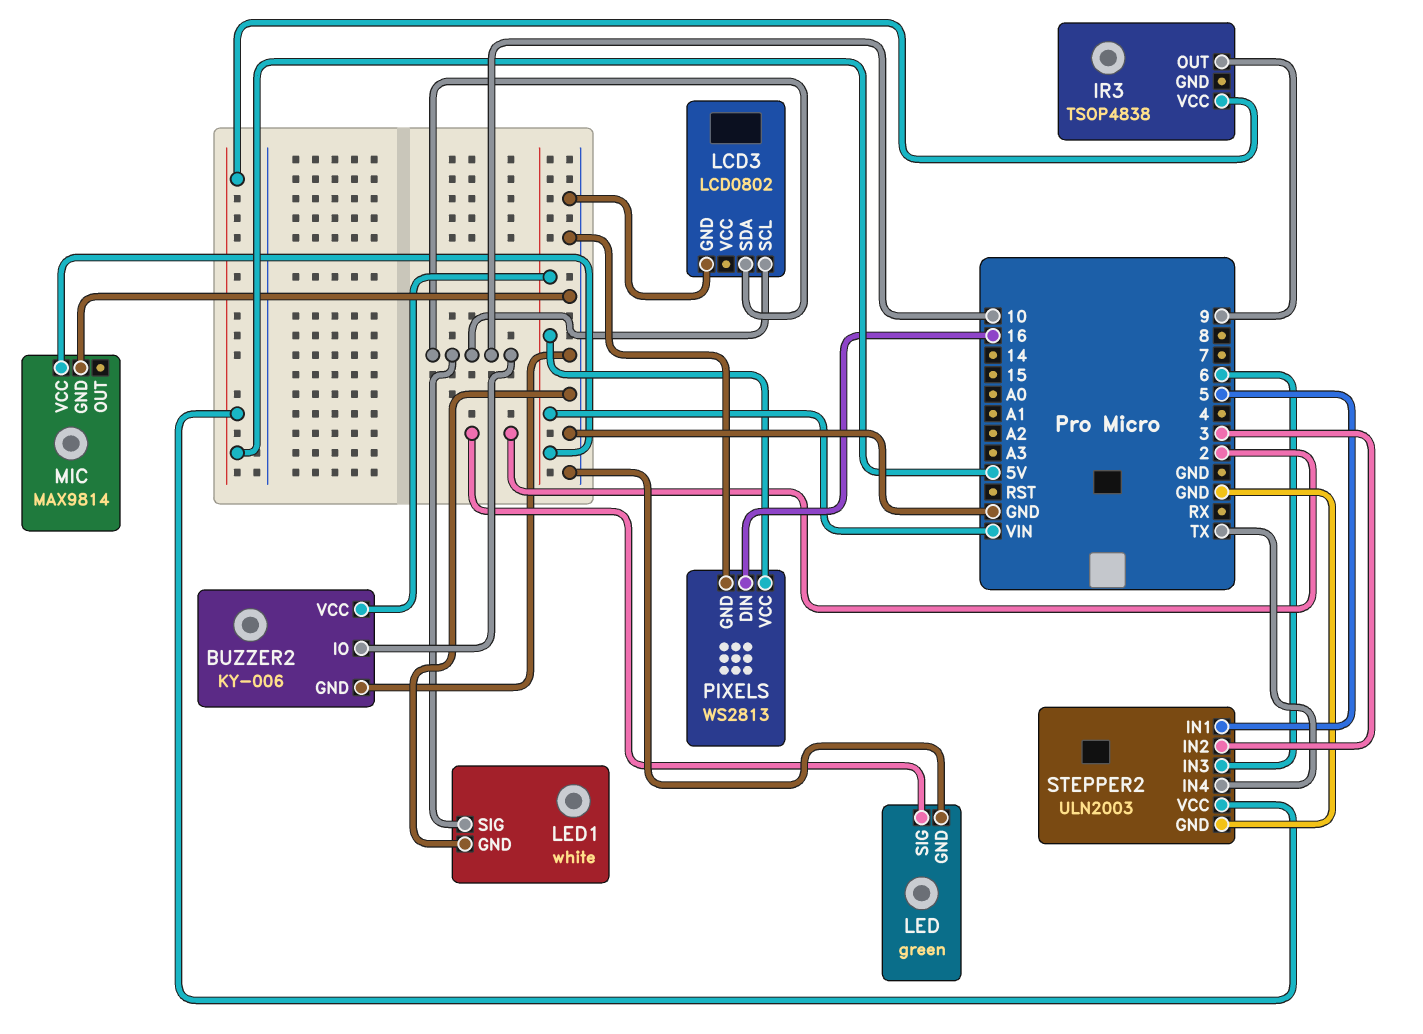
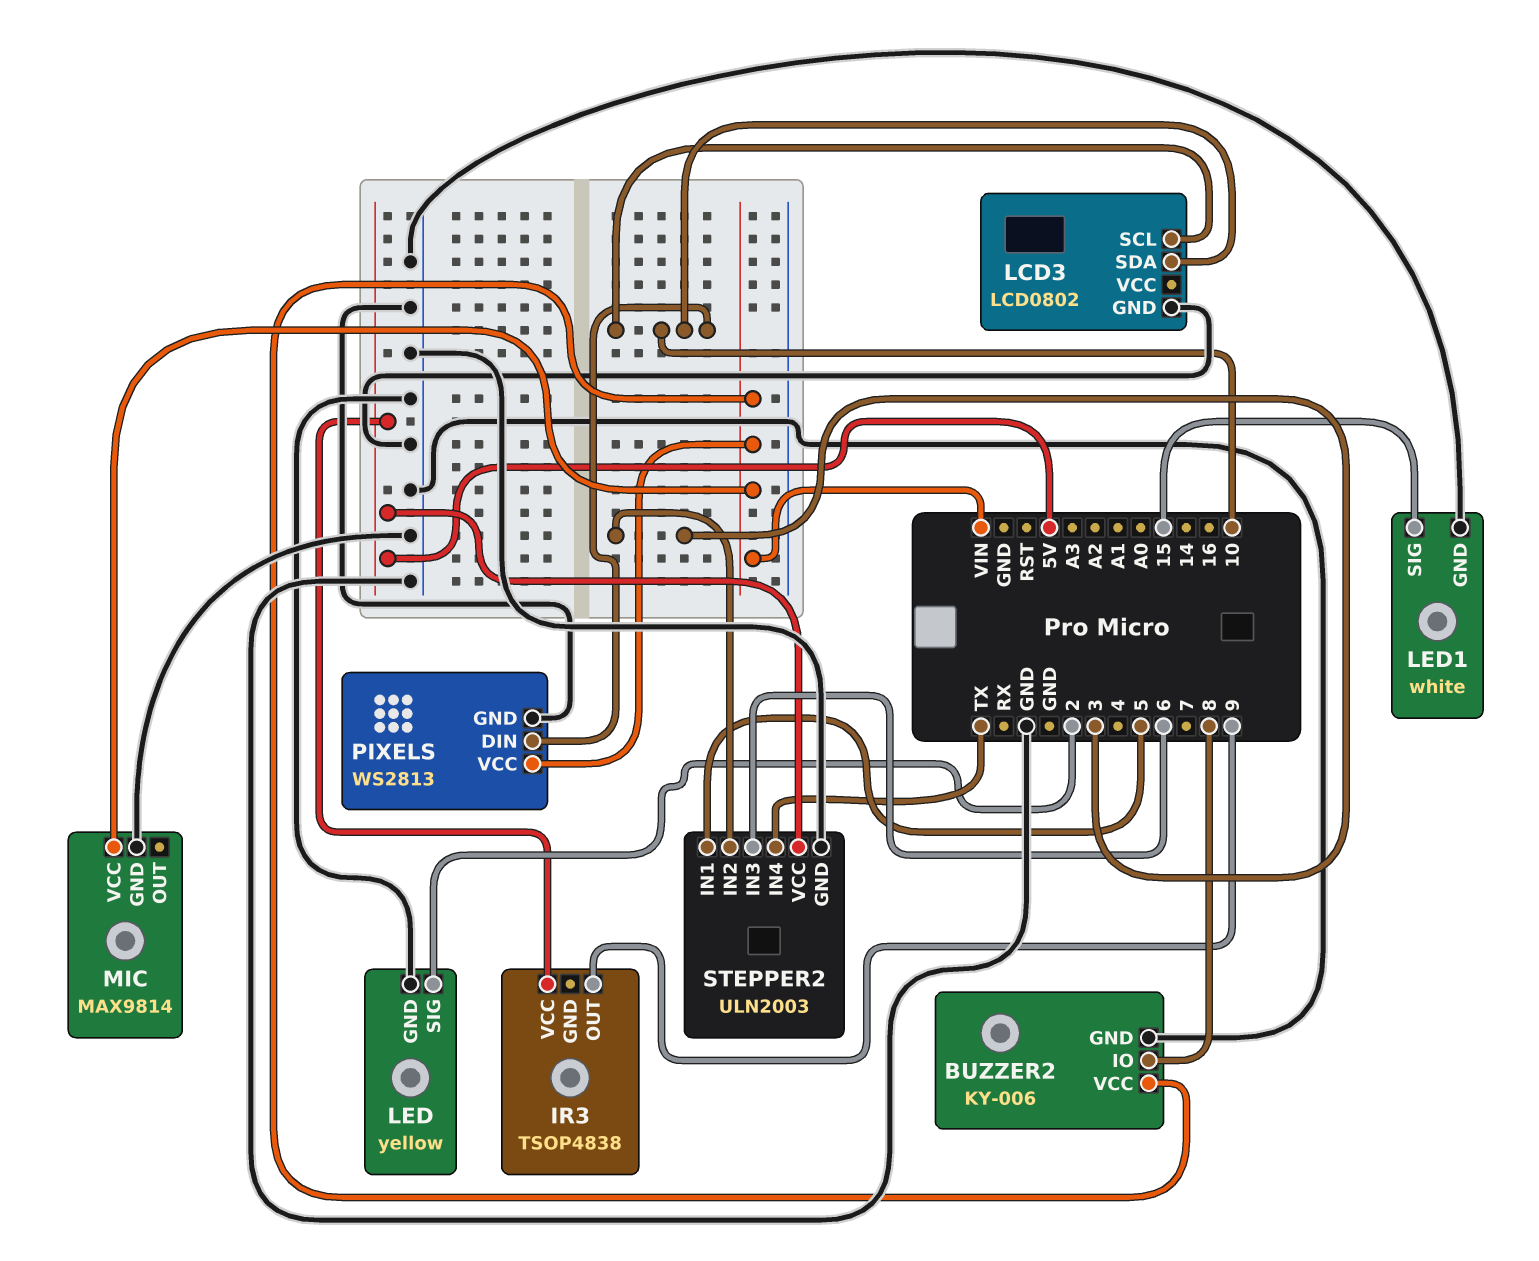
BUZZER2 pin IO: 10 -> 8
LED: green -> yellow
LED1 pin SIG: 10 -> 15
PIXELS pin DIN: 16 -> 10

